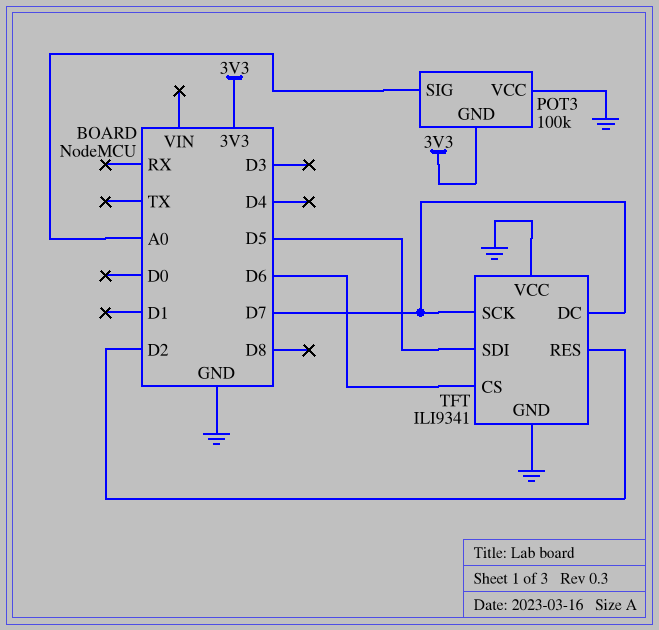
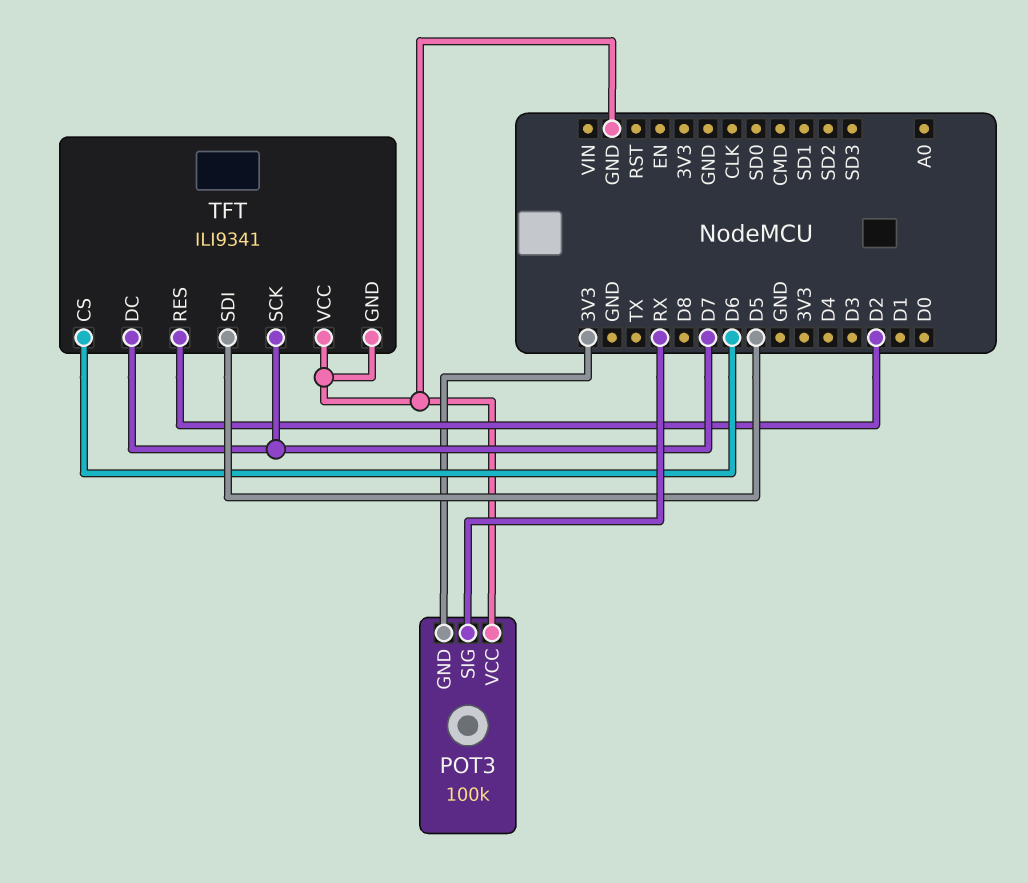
POT3 pin SIG: A0 -> RX

